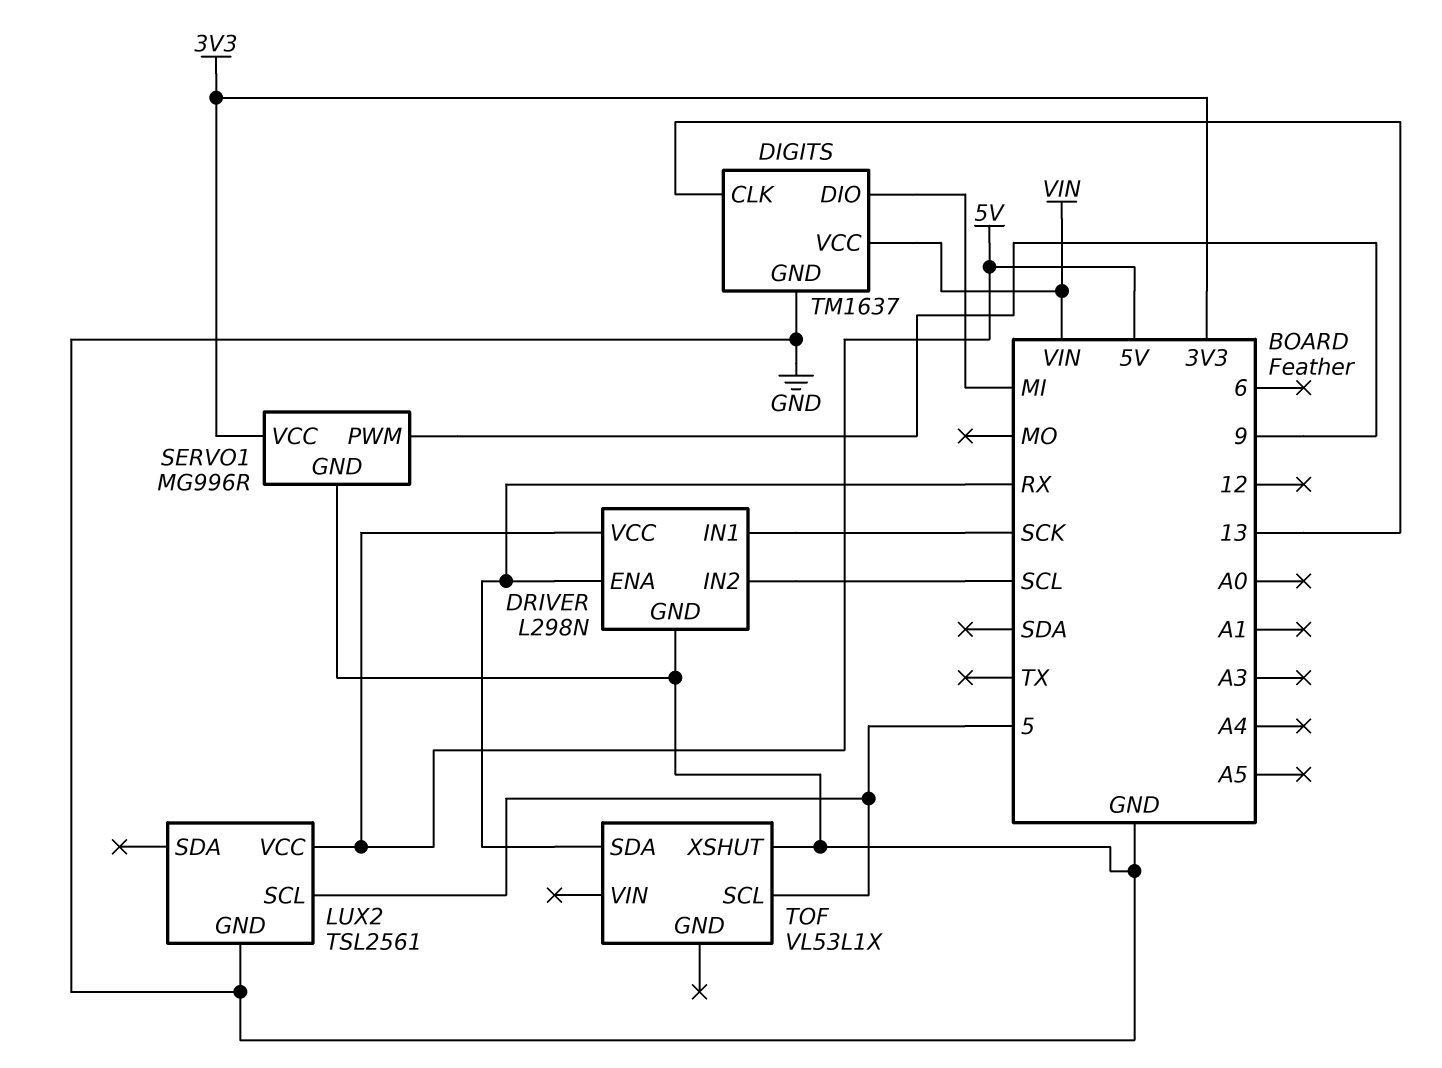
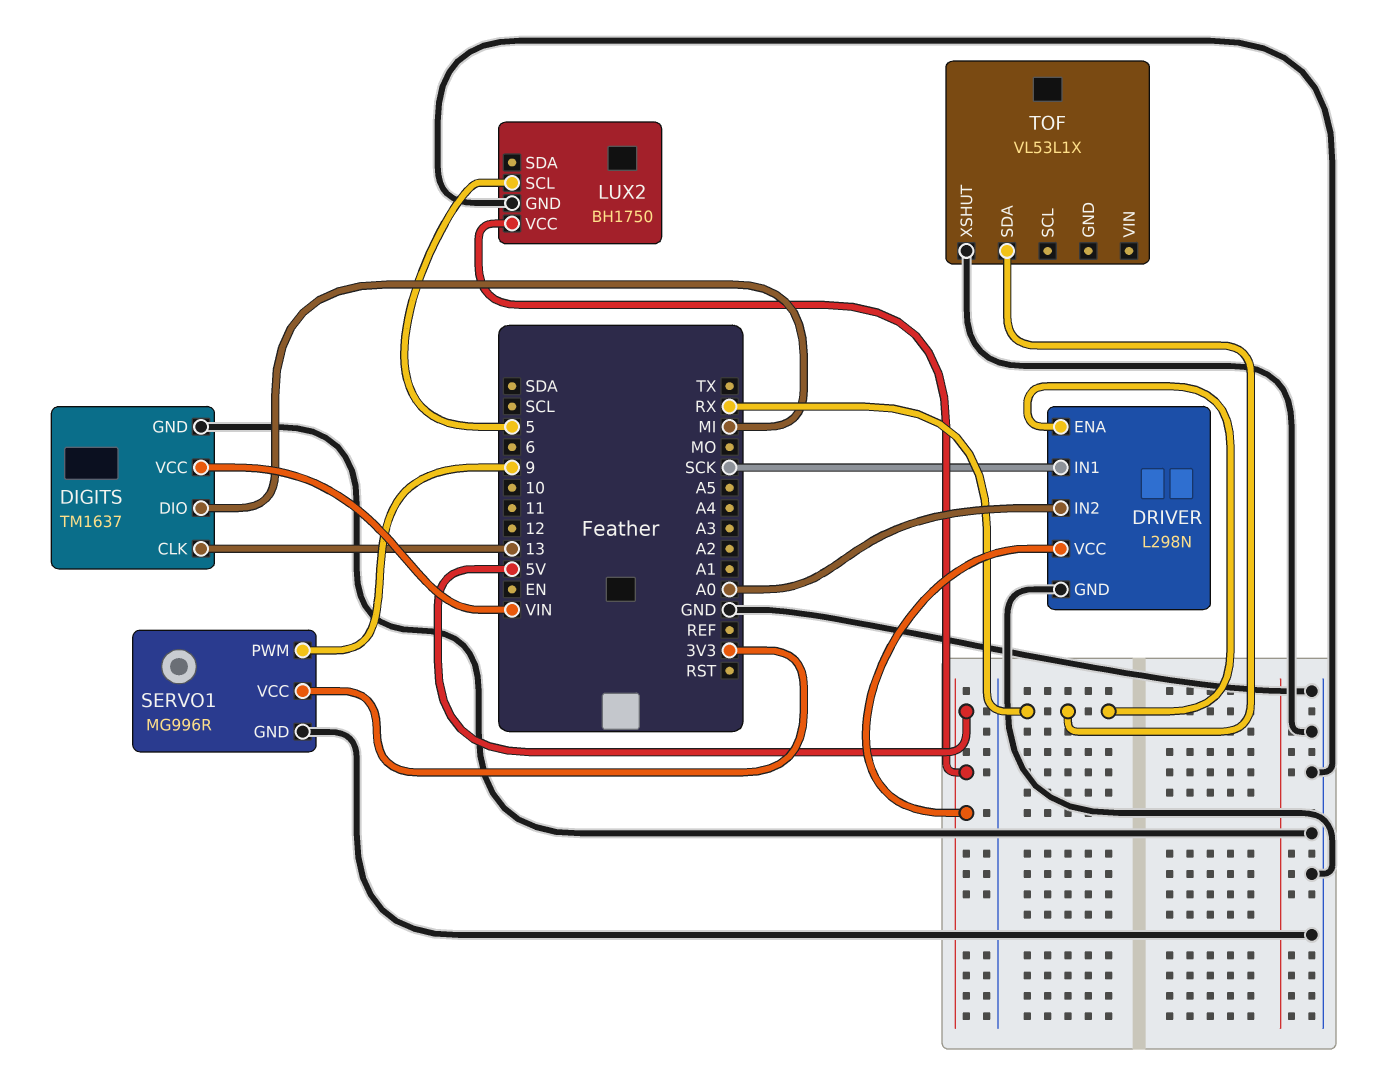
DRIVER pin IN2: SCL -> A0
LUX2: TSL2561 -> BH1750
TOF pin SCL: 5 -> none

